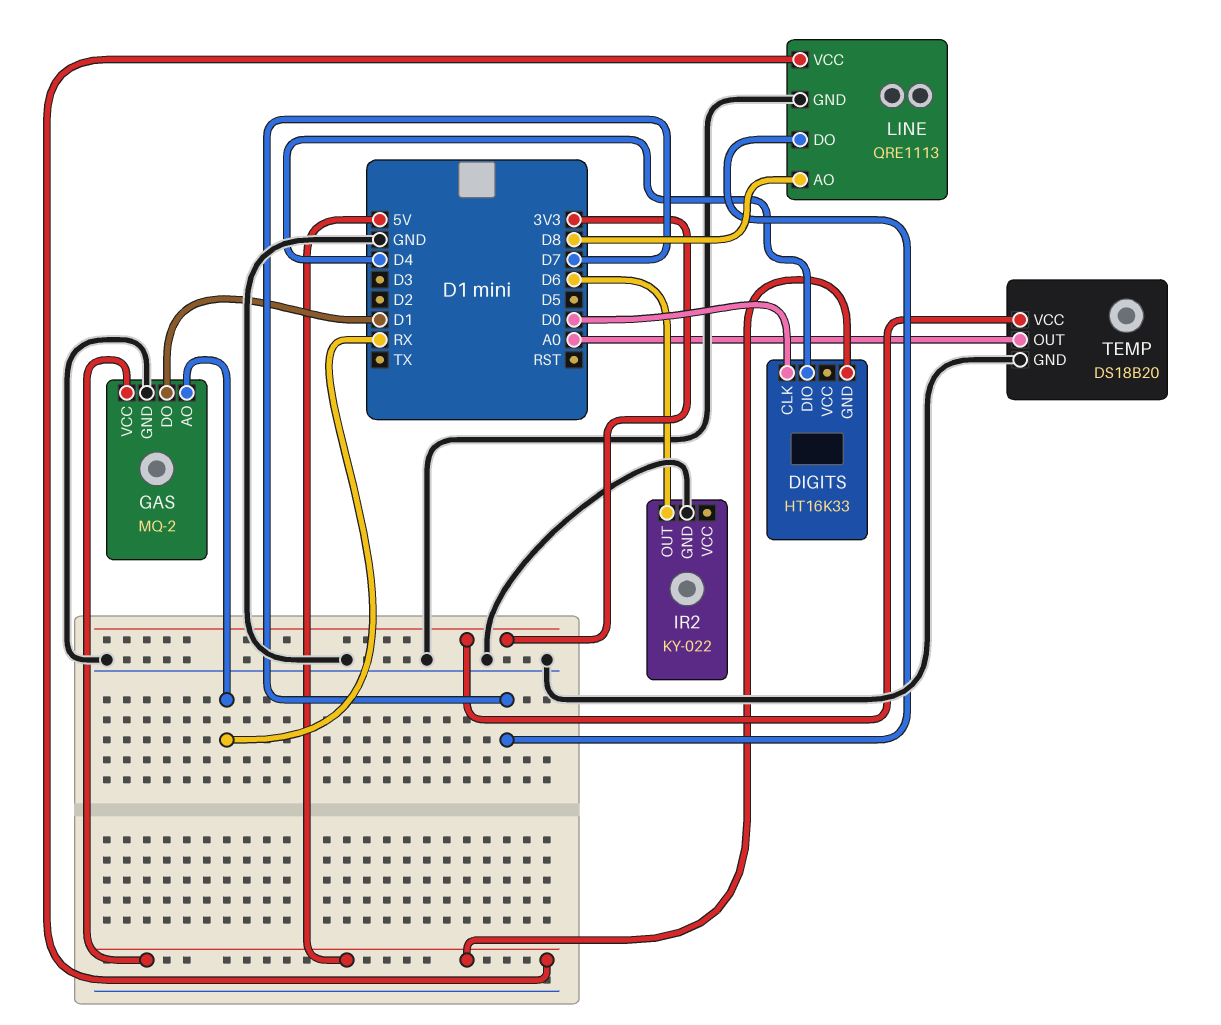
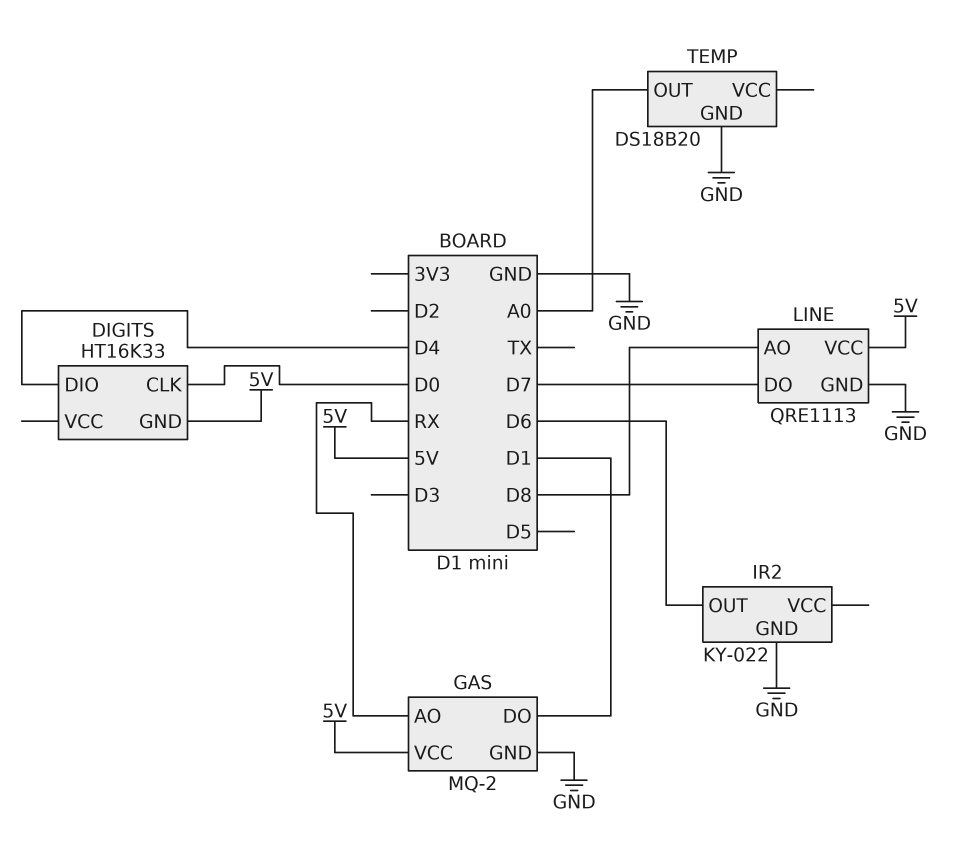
TEMP pin VCC: 3V3 -> none

